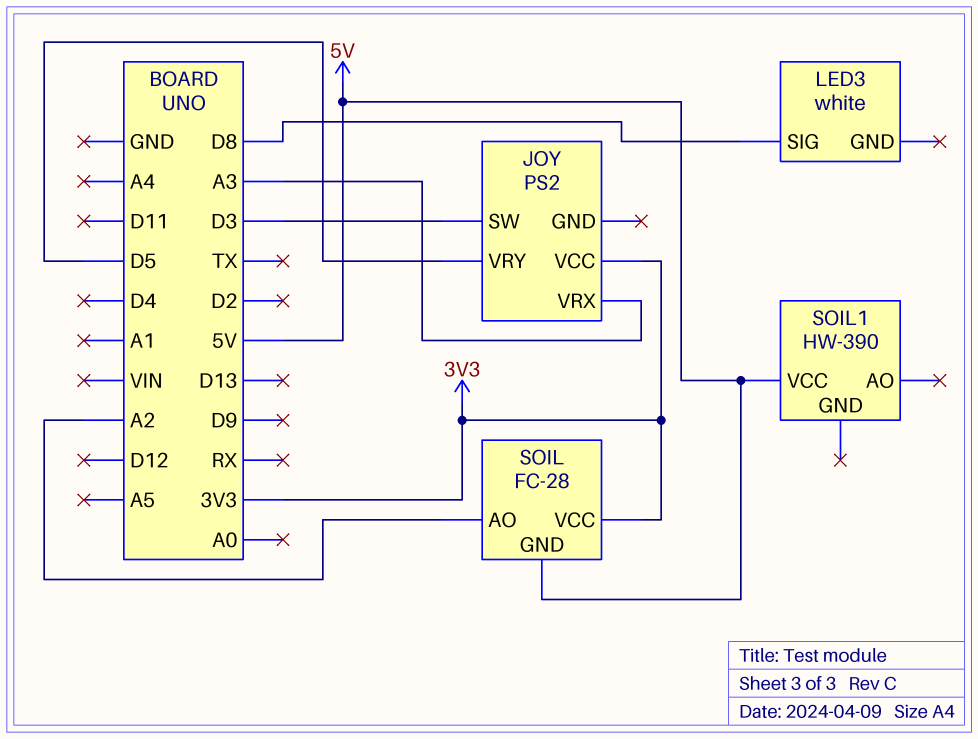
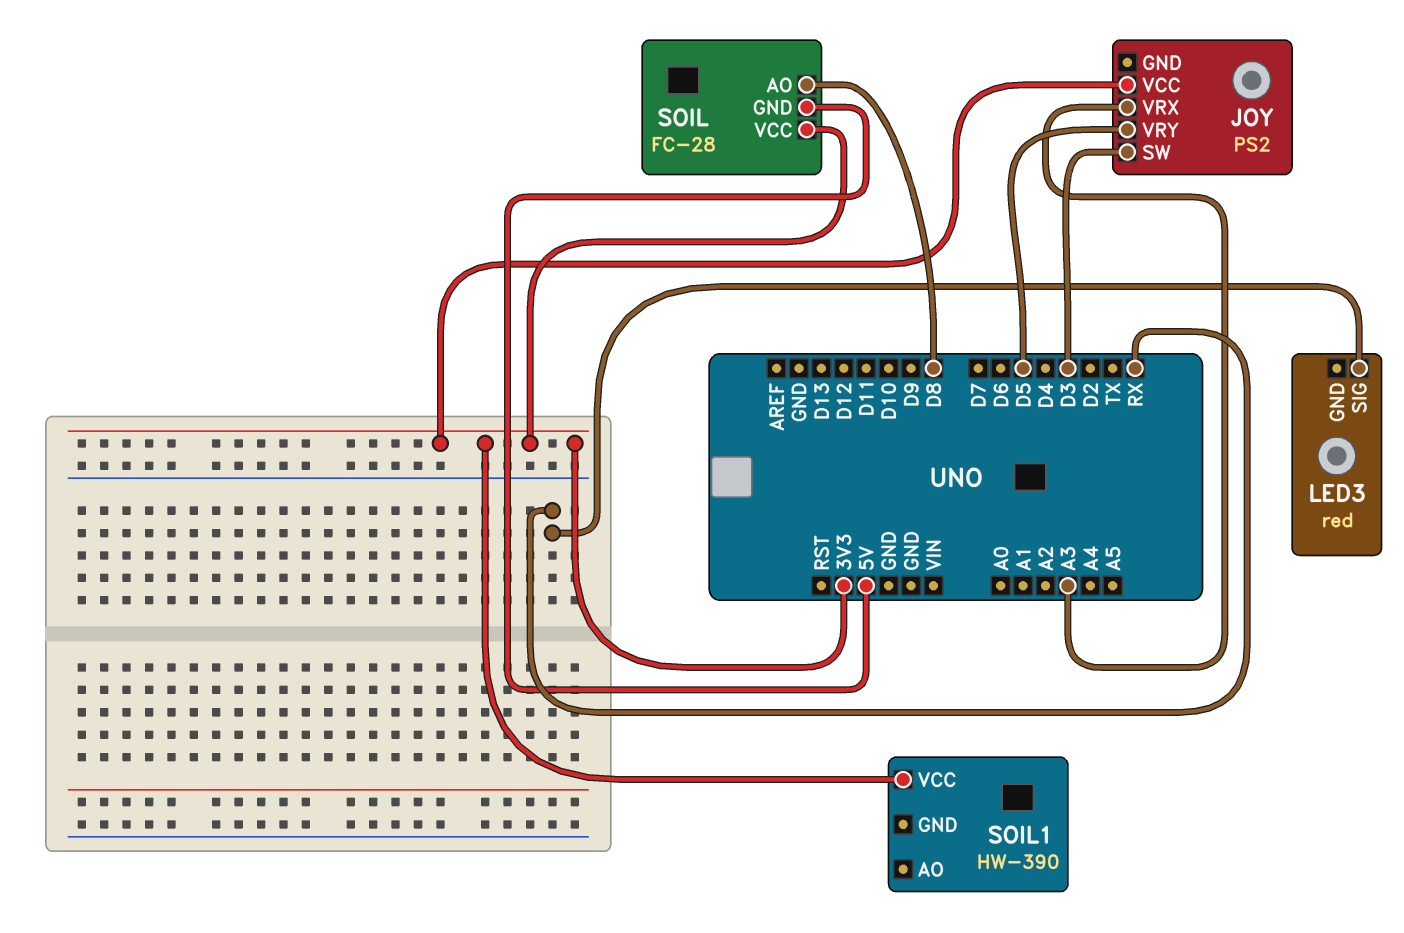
LED3: white -> red
LED3 pin SIG: D8 -> RX
SOIL pin AO: A2 -> D8
SOIL1 pin VCC: 5V -> 3V3

